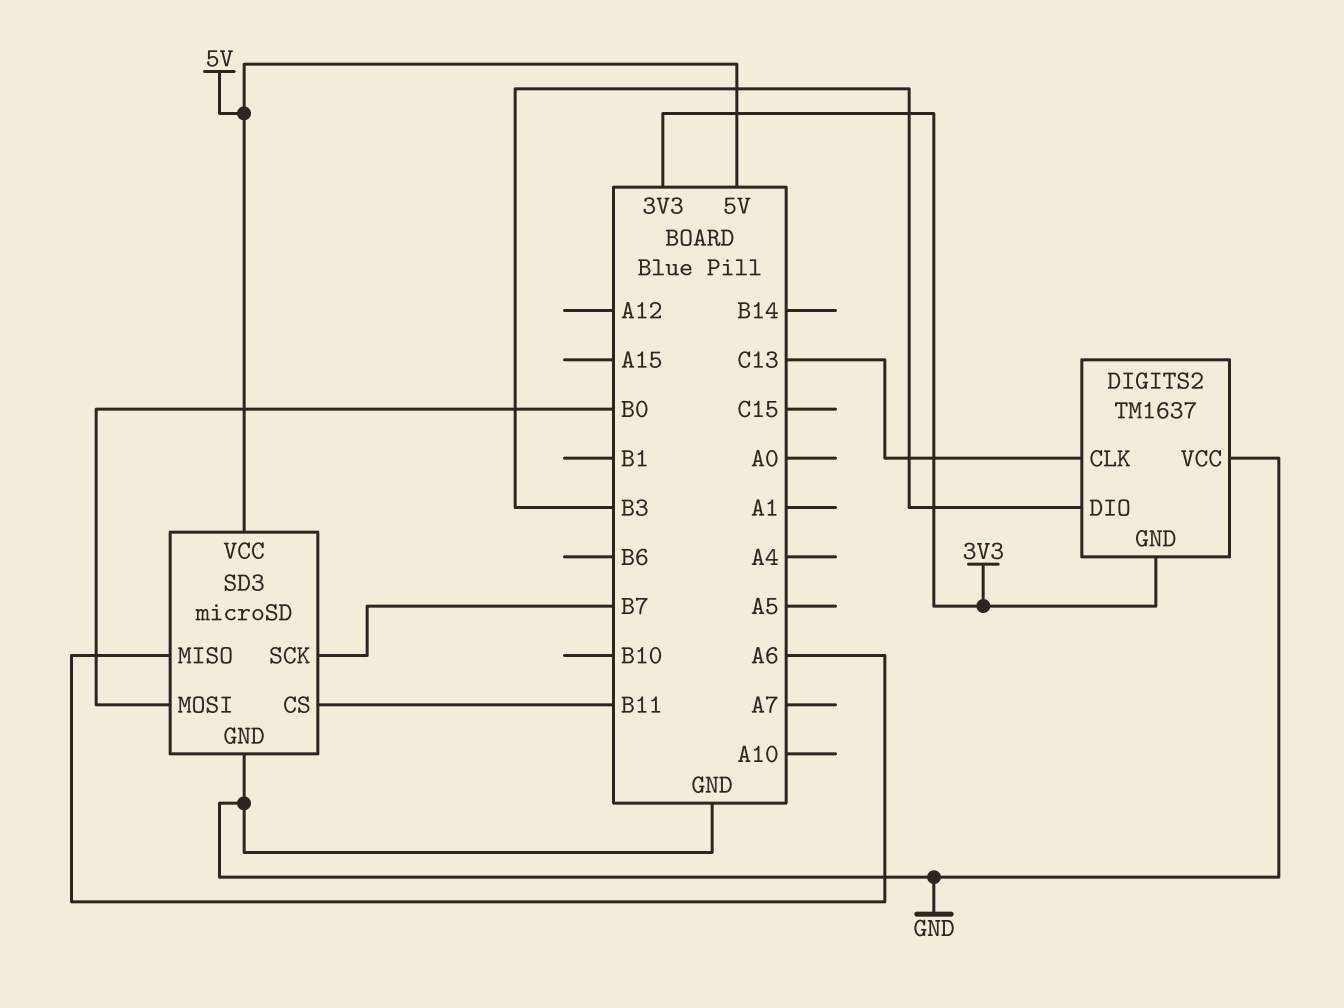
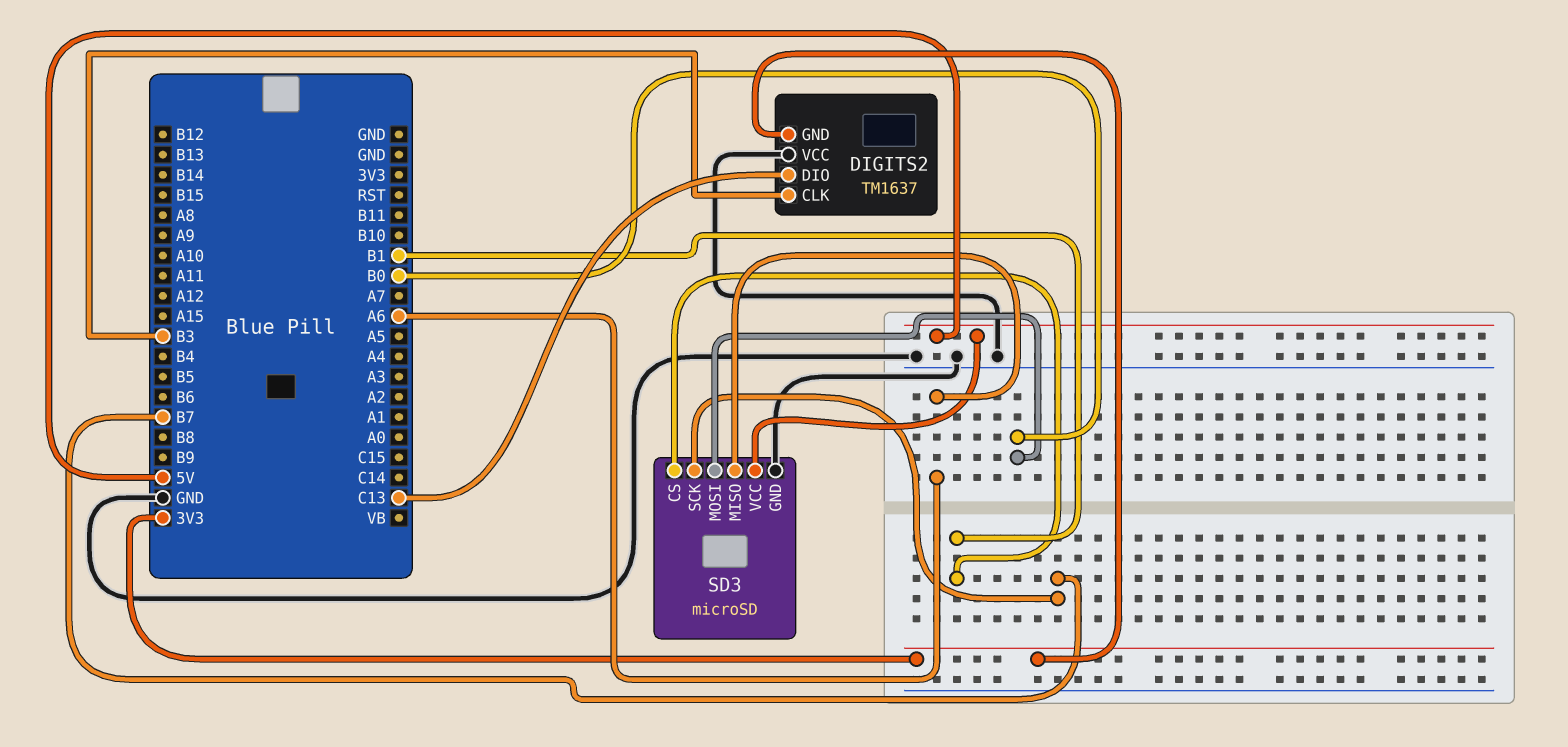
DIGITS2 pin CLK: C13 -> B3
DIGITS2 pin DIO: B3 -> C13
SD3 pin CS: B11 -> B1

